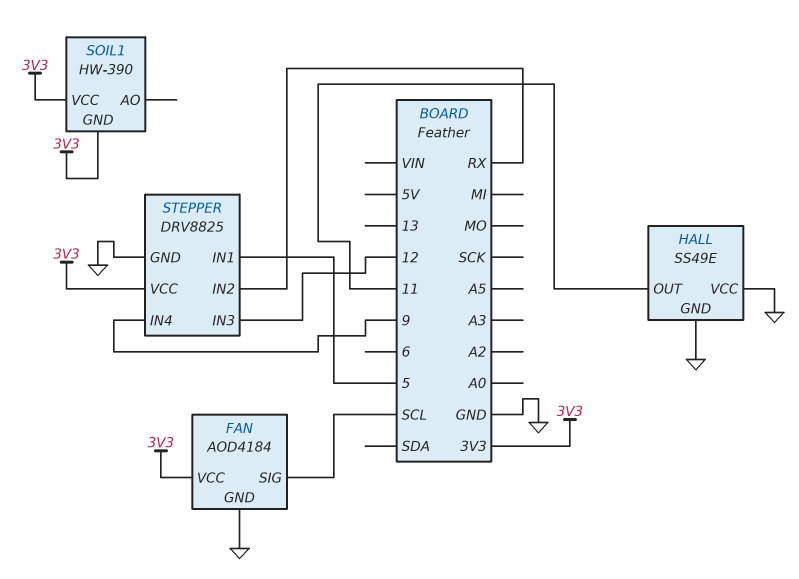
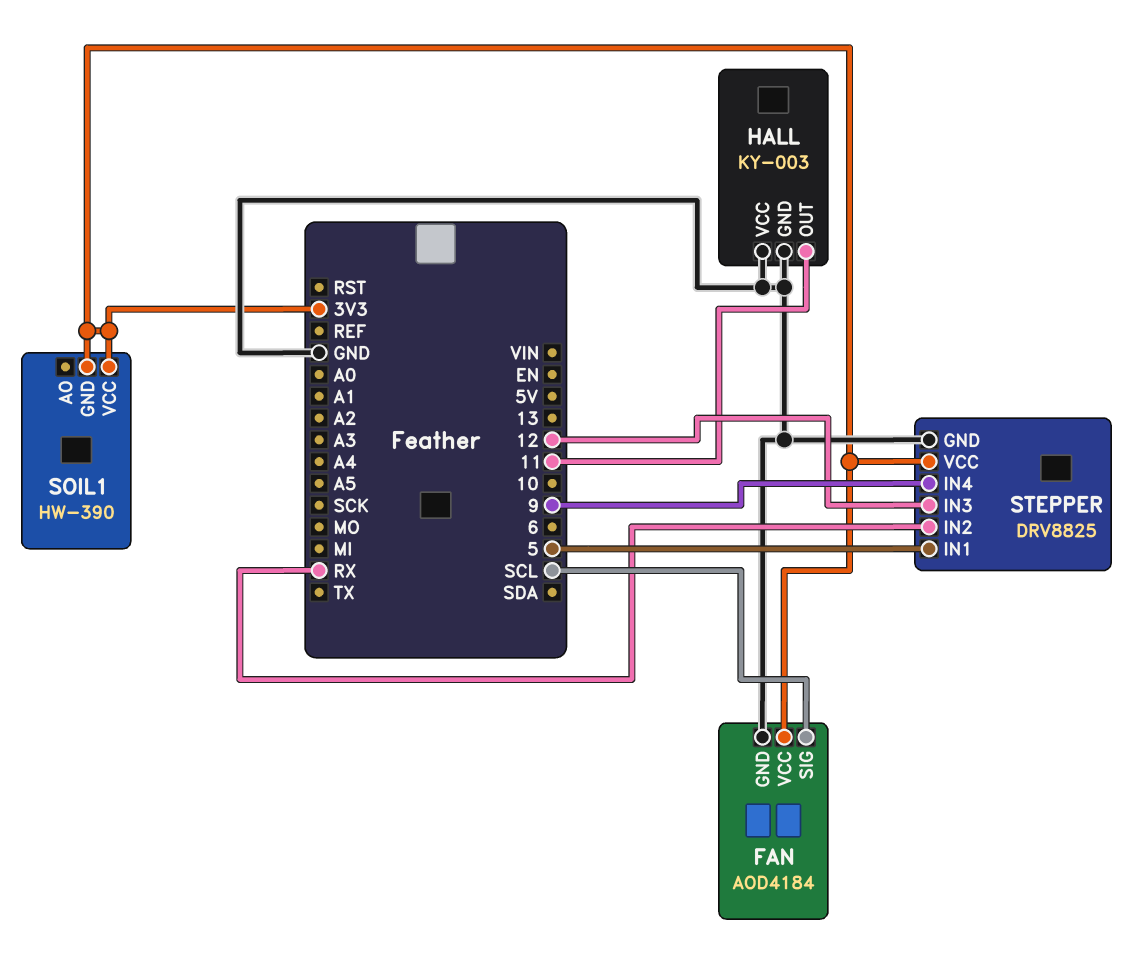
HALL: SS49E -> KY-003

